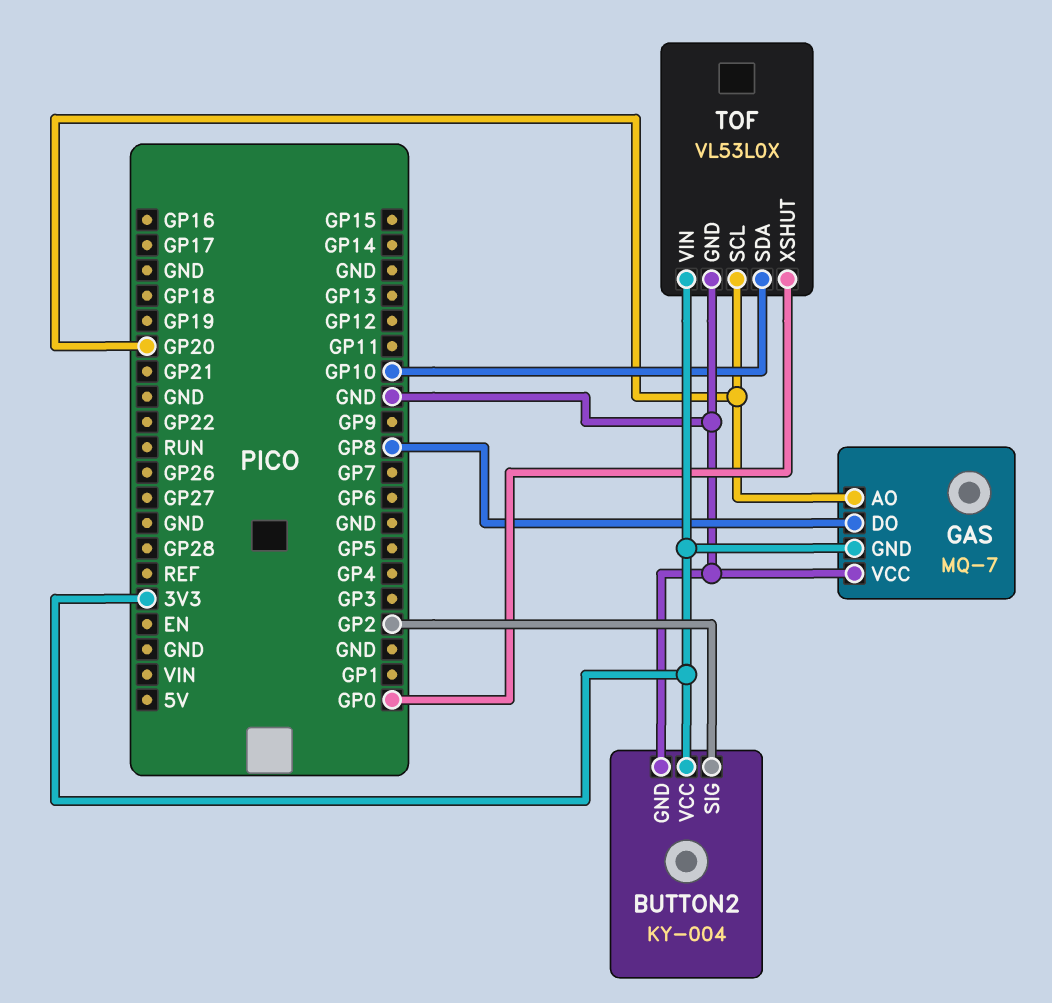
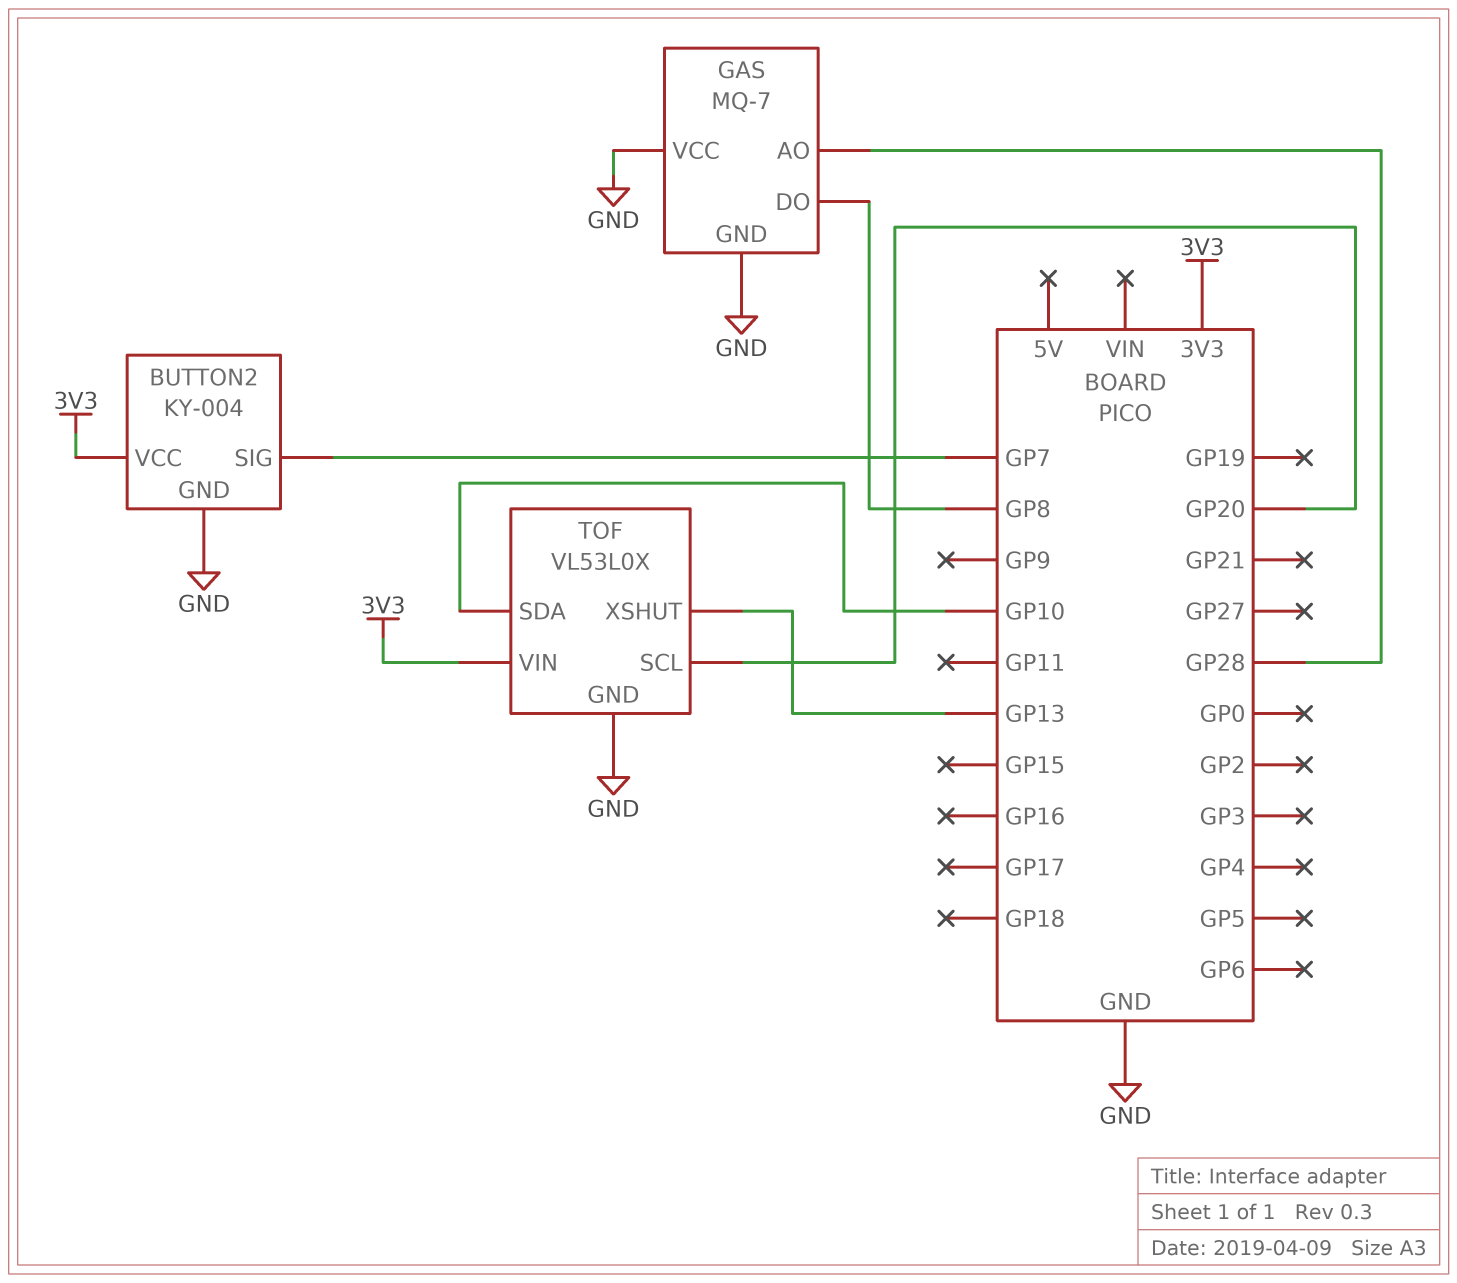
BUTTON2 pin SIG: GP2 -> GP7
GAS pin AO: GP20 -> GP28
GAS pin GND: 3V3 -> GND
TOF pin XSHUT: GP0 -> GP13

